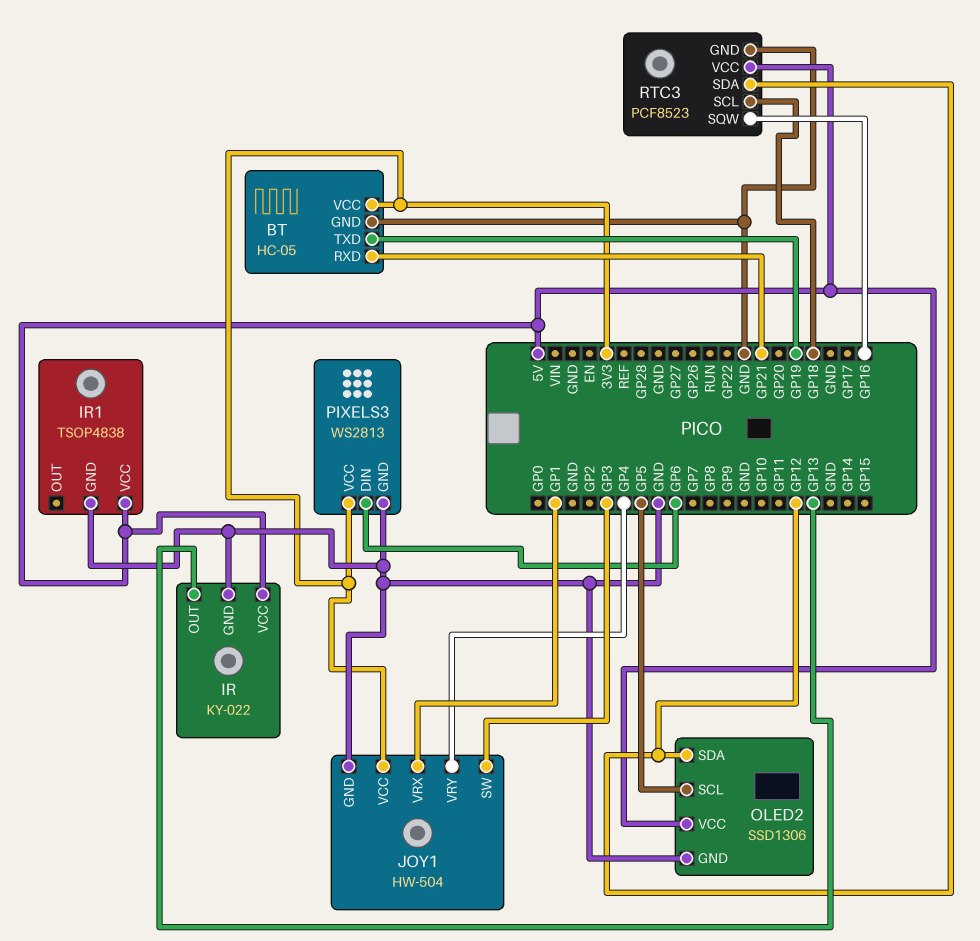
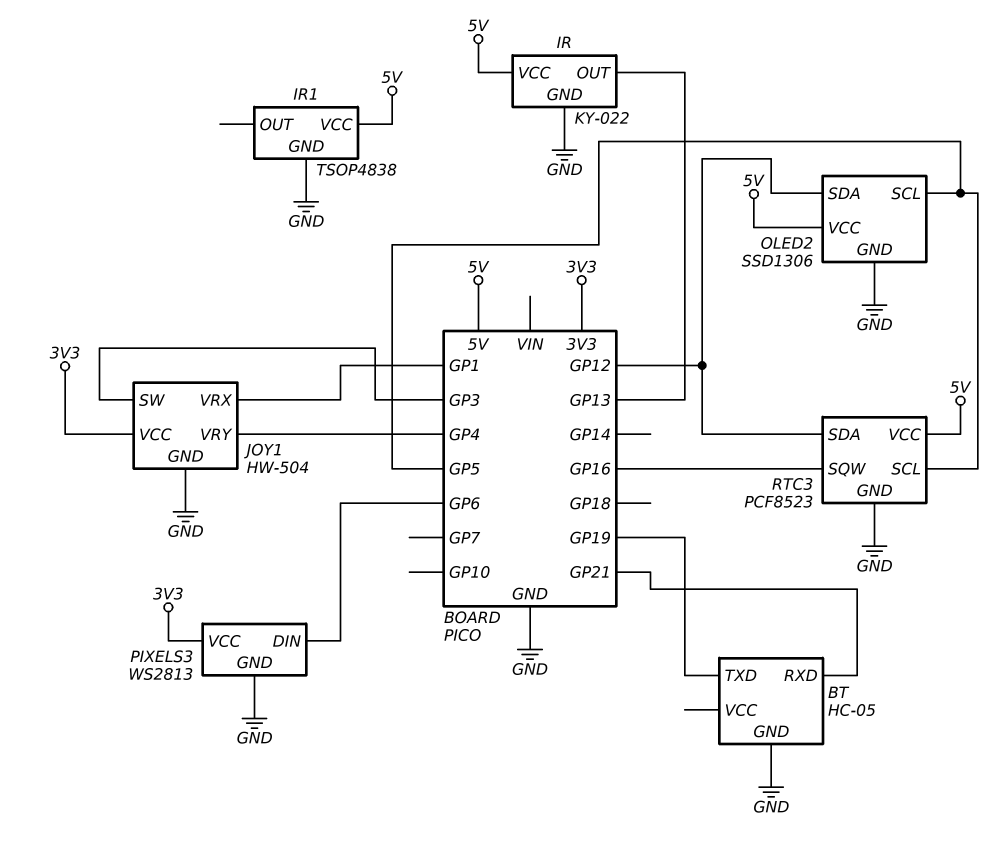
BT pin VCC: 3V3 -> none
RTC3 pin SCL: GP18 -> GP5

